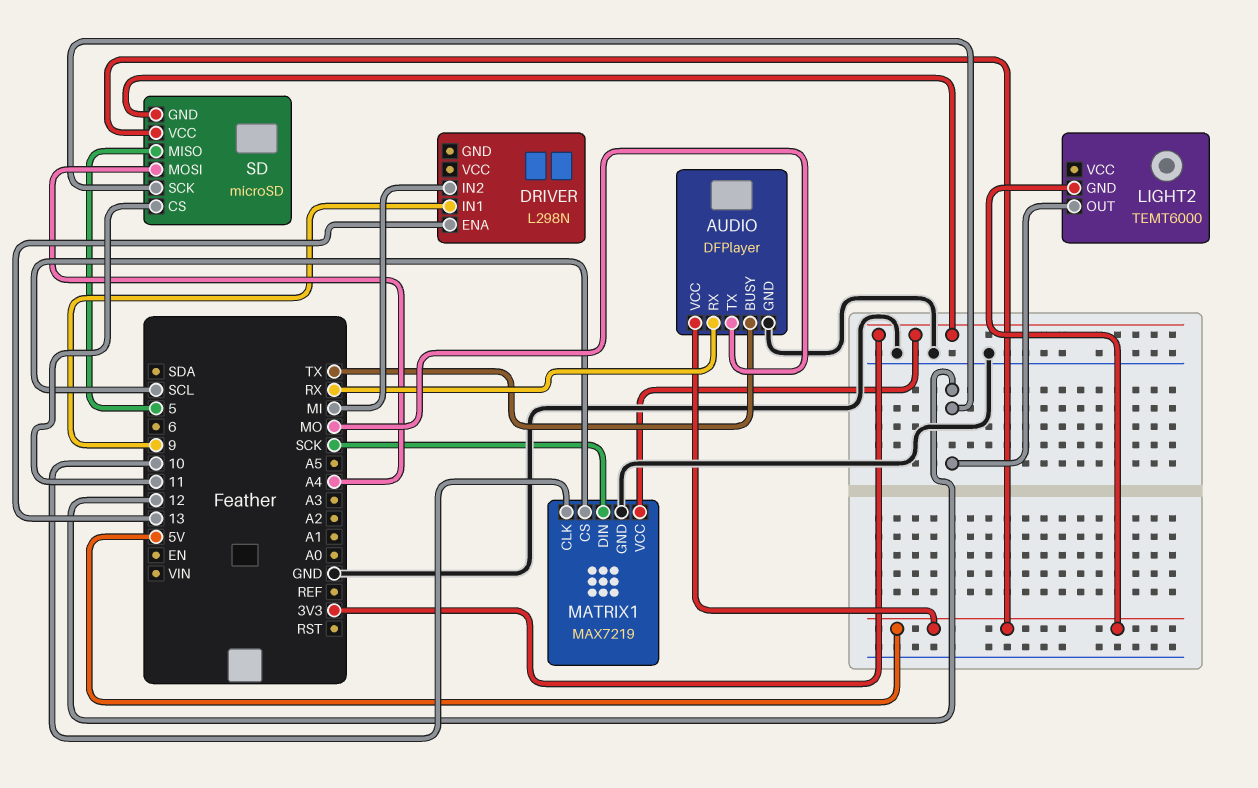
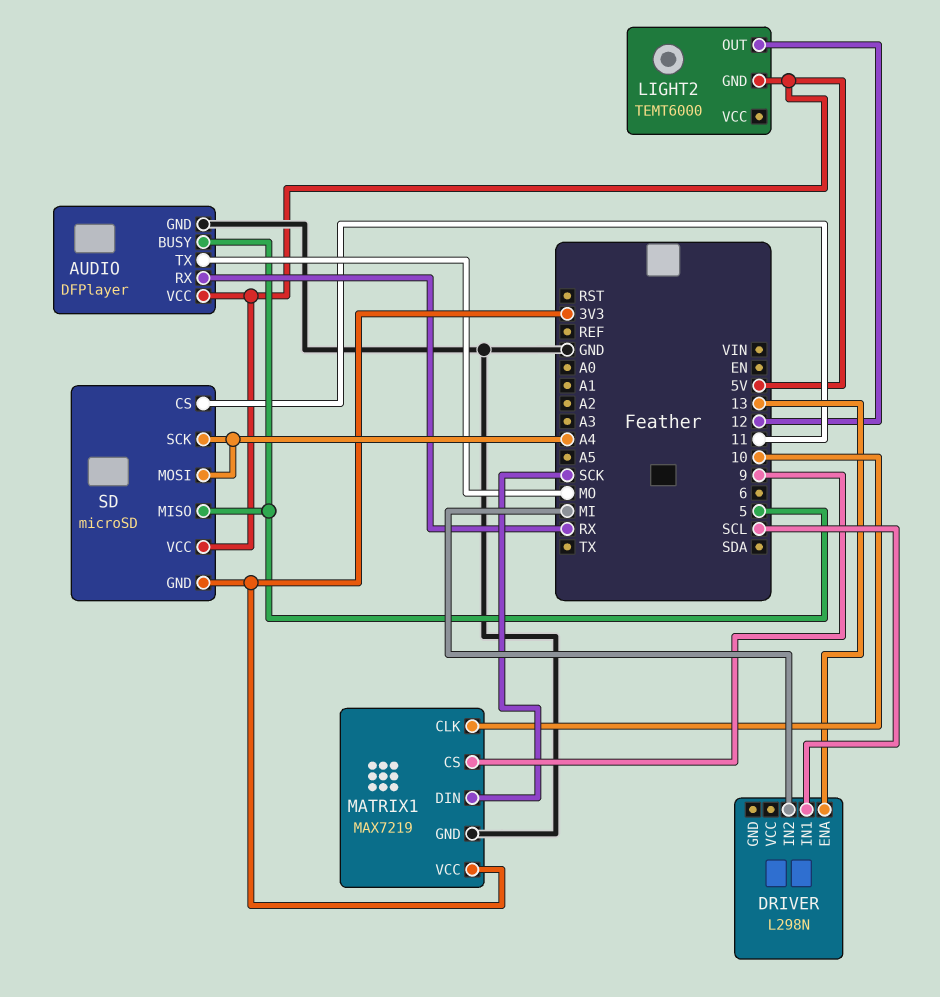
AUDIO pin BUSY: TX -> 5
DRIVER pin IN1: 9 -> SCL
MATRIX1 pin CS: SCL -> 9
SD pin SCK: 12 -> A4

